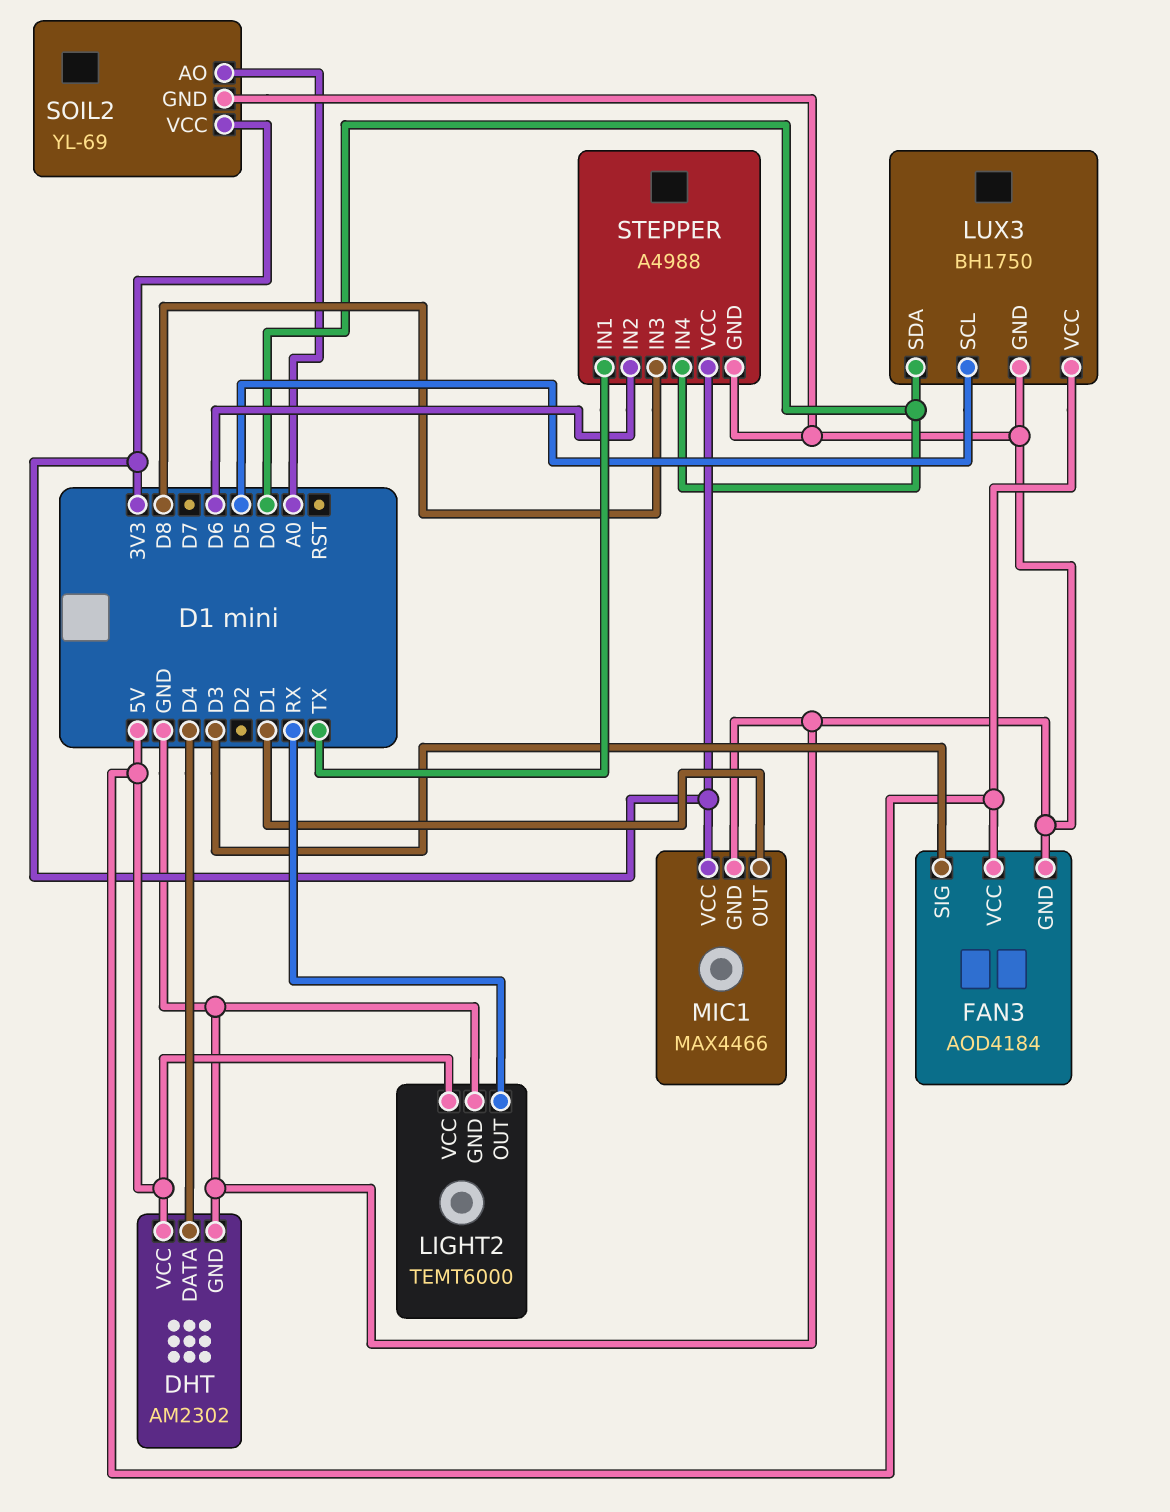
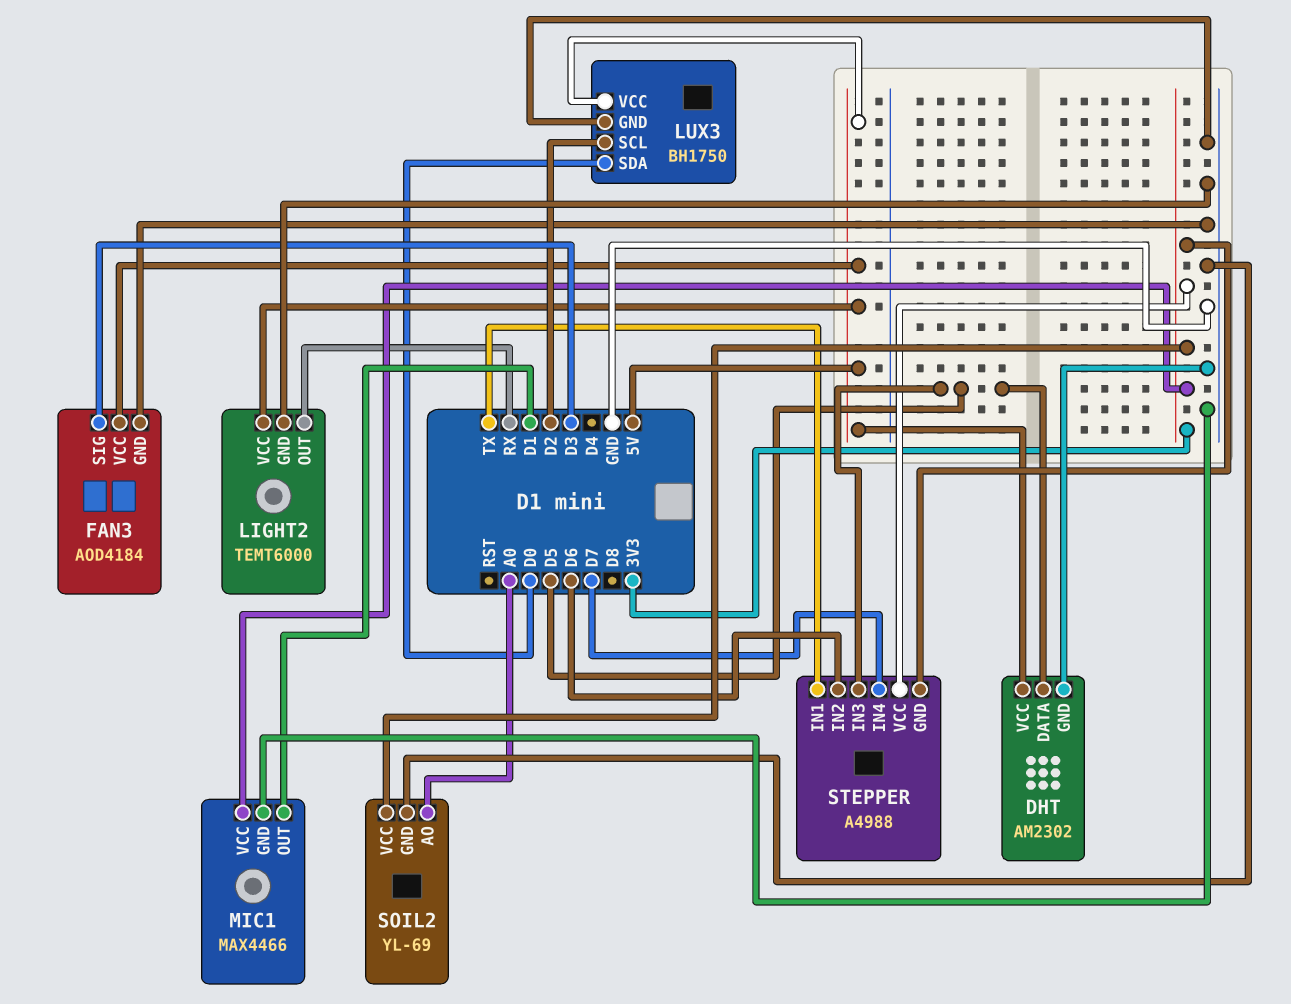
DHT pin DATA: D4 -> D5
LUX3 pin SCL: D5 -> D2
STEPPER pin GND: GND -> 3V3
STEPPER pin IN3: D8 -> D5
STEPPER pin IN4: D0 -> D7

